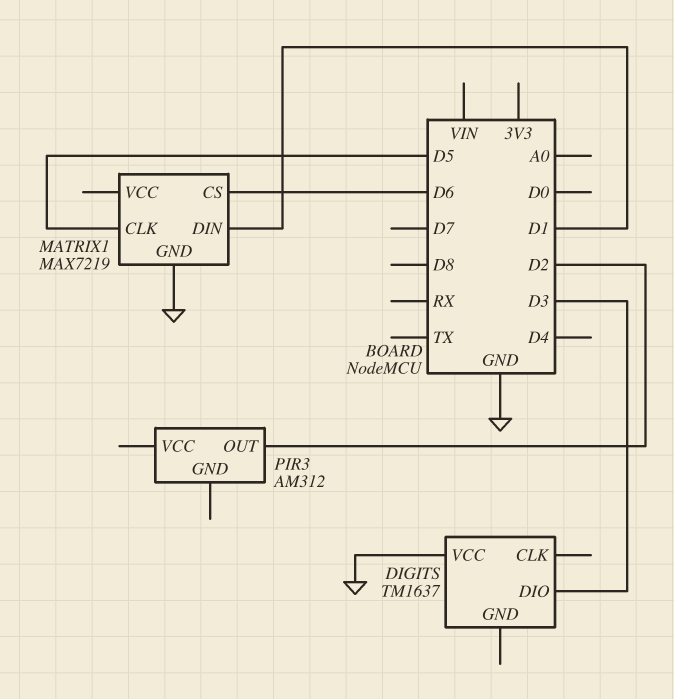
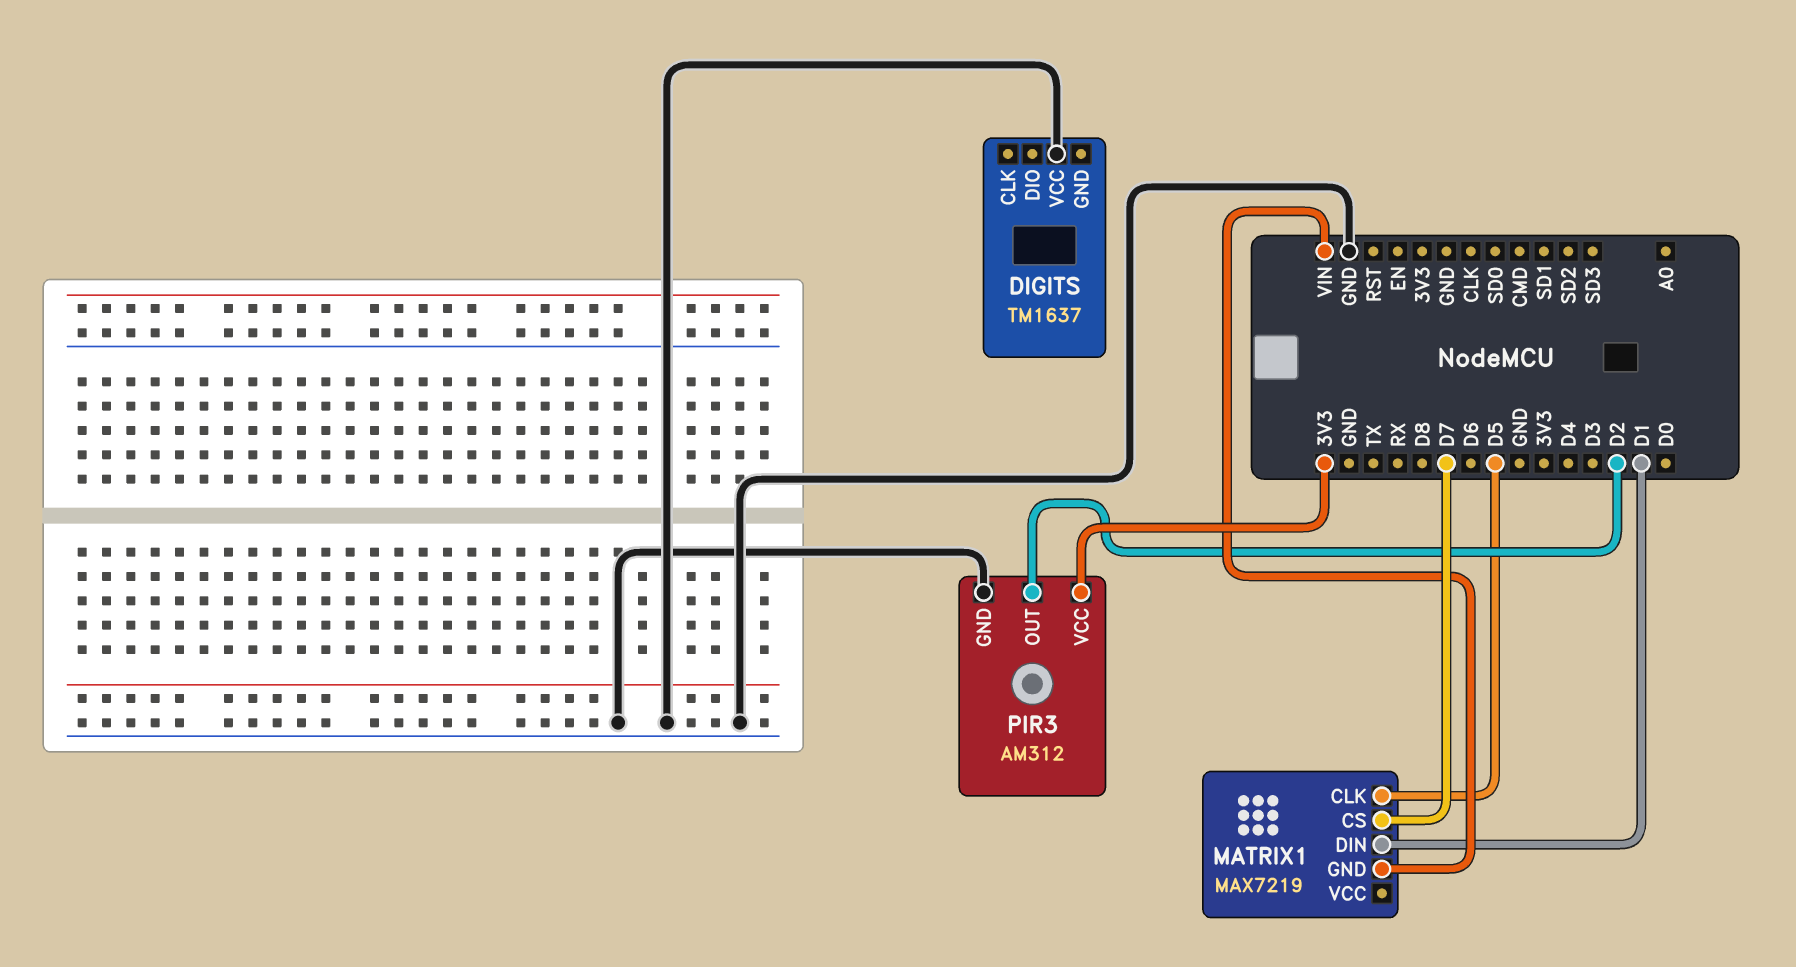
DIGITS pin DIO: D3 -> none
MATRIX1 pin CS: D6 -> D7
MATRIX1 pin GND: GND -> VIN
PIR3 pin GND: none -> GND
PIR3 pin VCC: none -> 3V3

